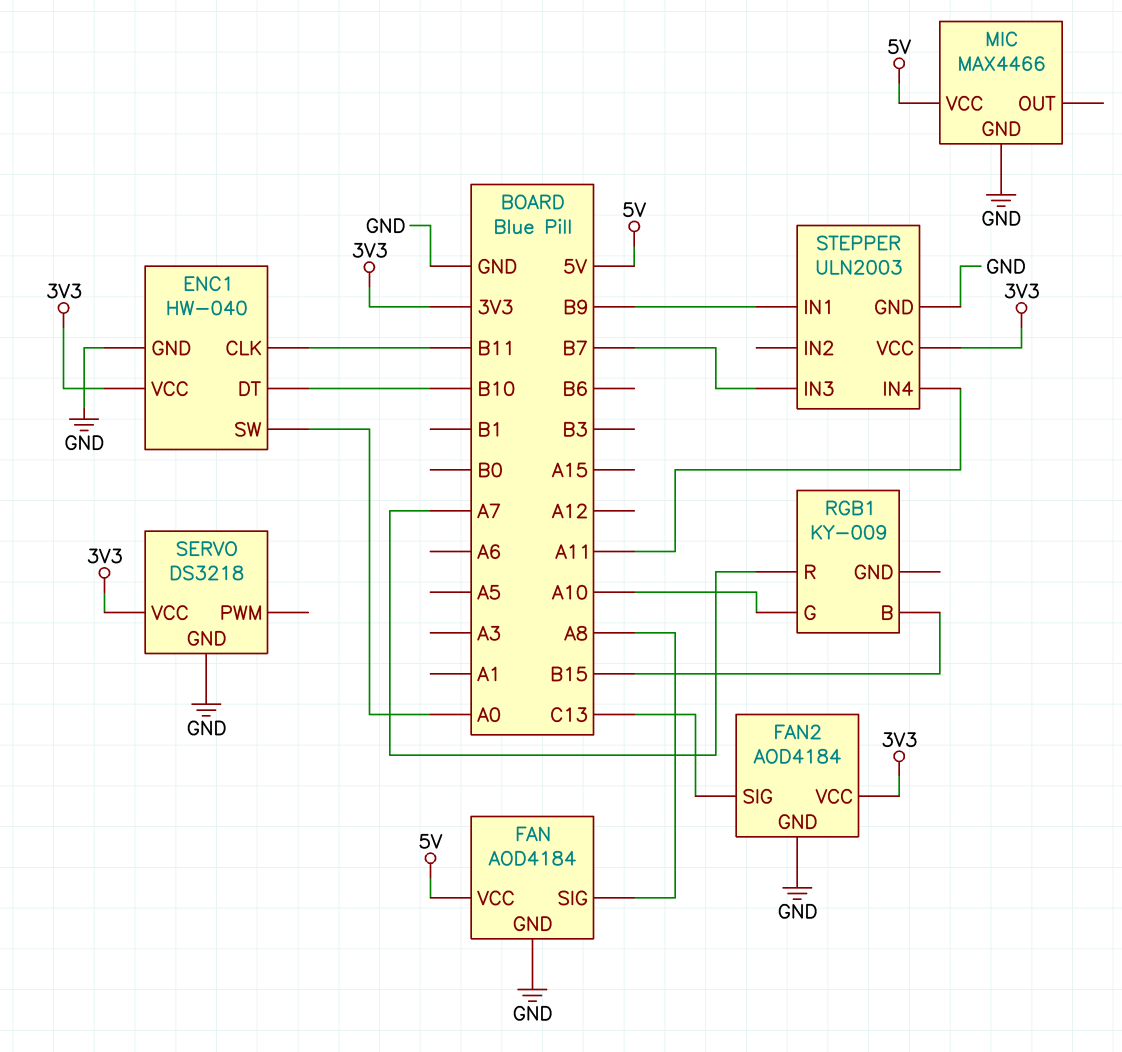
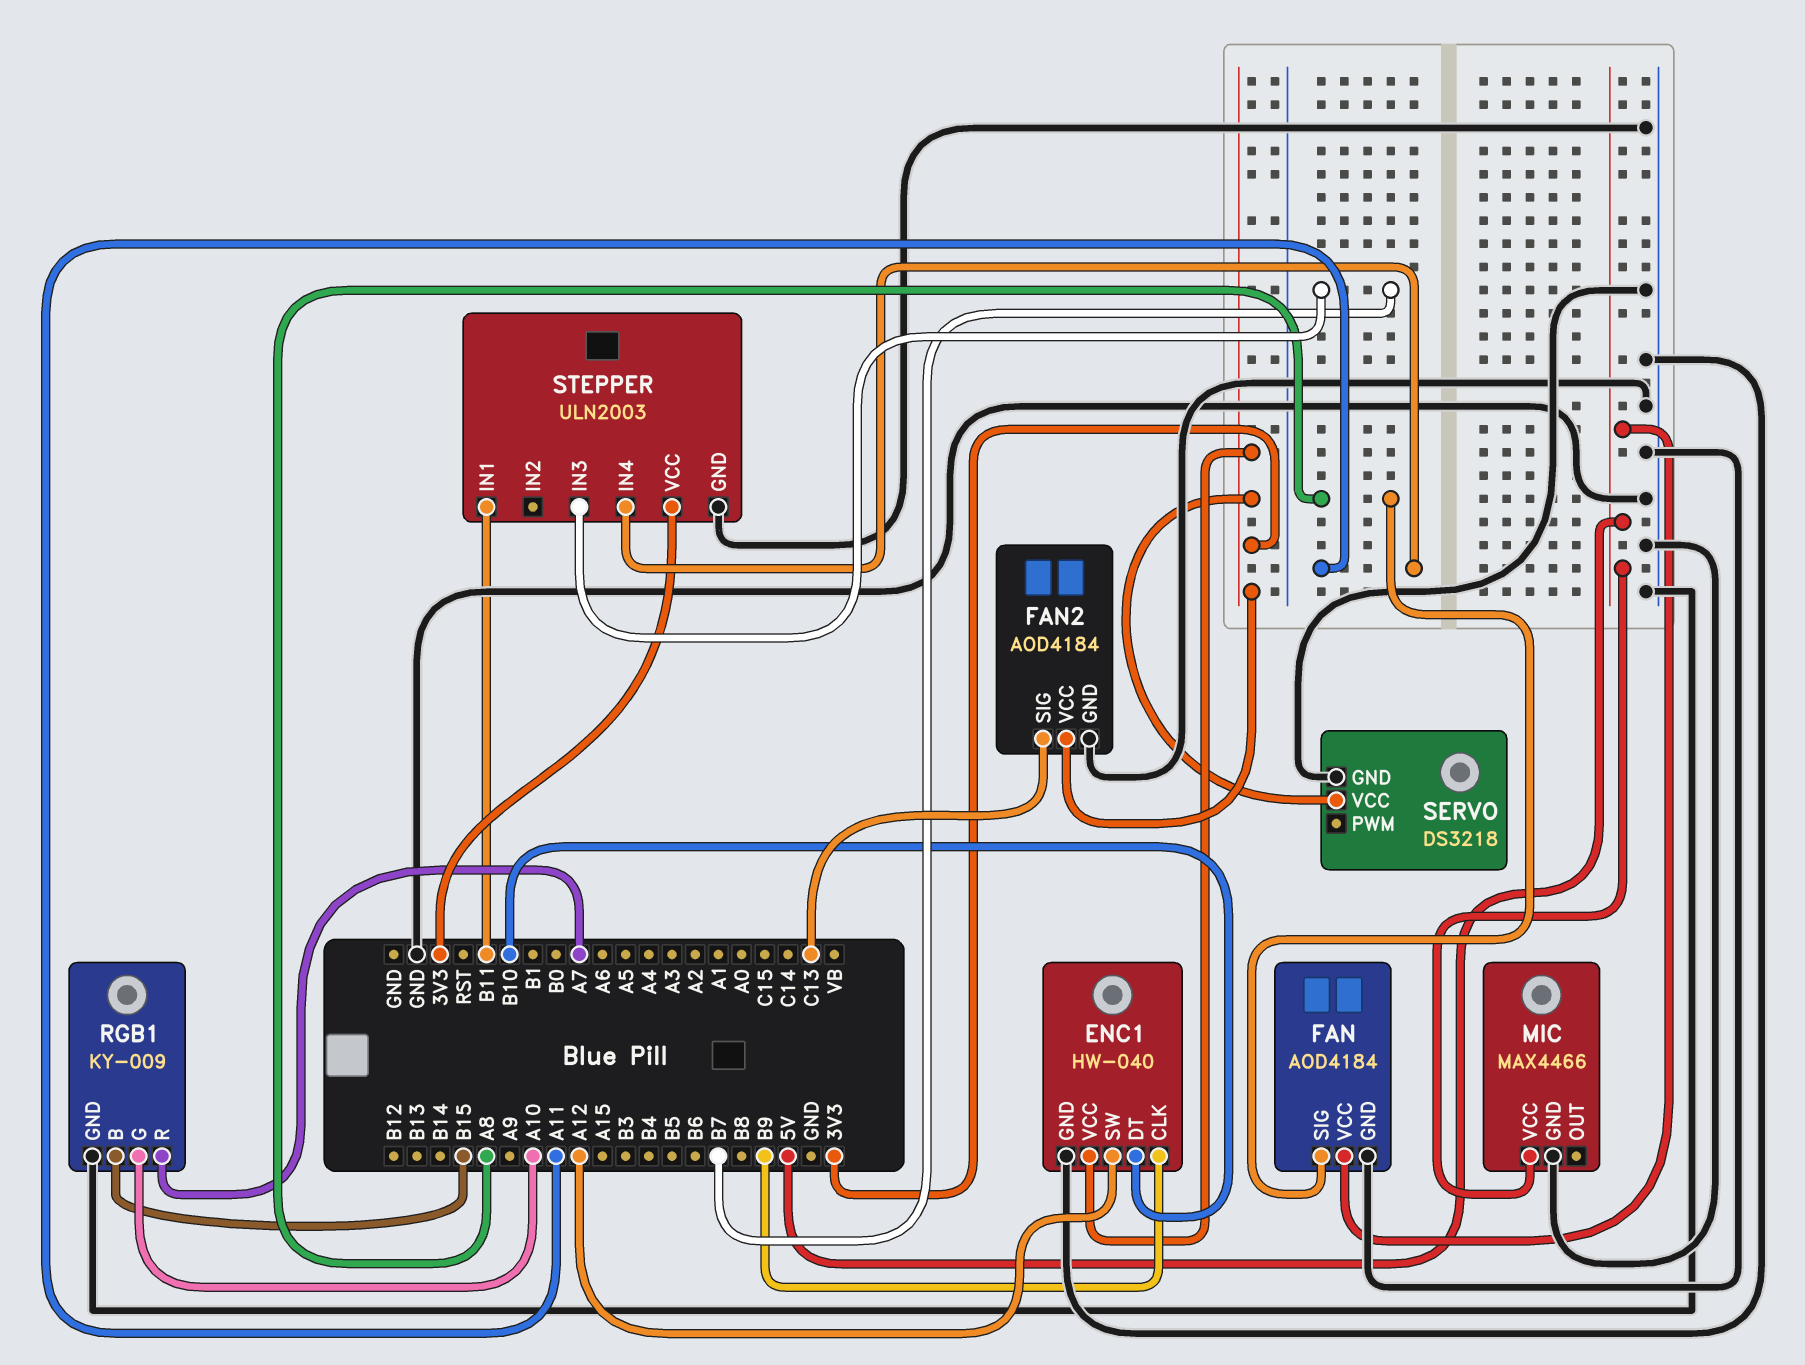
ENC1 pin CLK: B11 -> B9
ENC1 pin SW: A0 -> A12
RGB1 pin GND: none -> GND
STEPPER pin IN1: B9 -> B11

